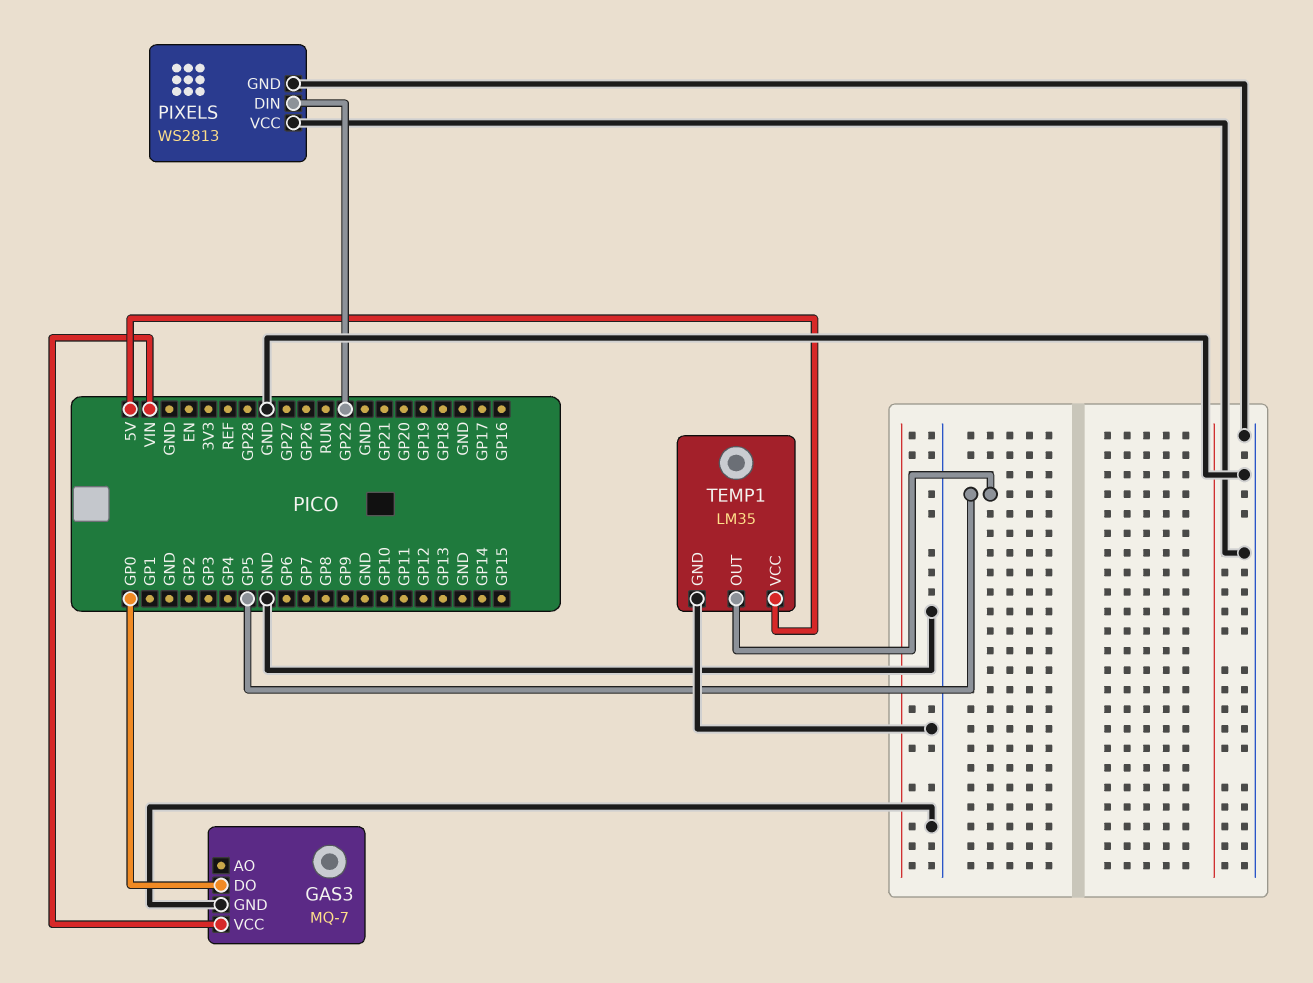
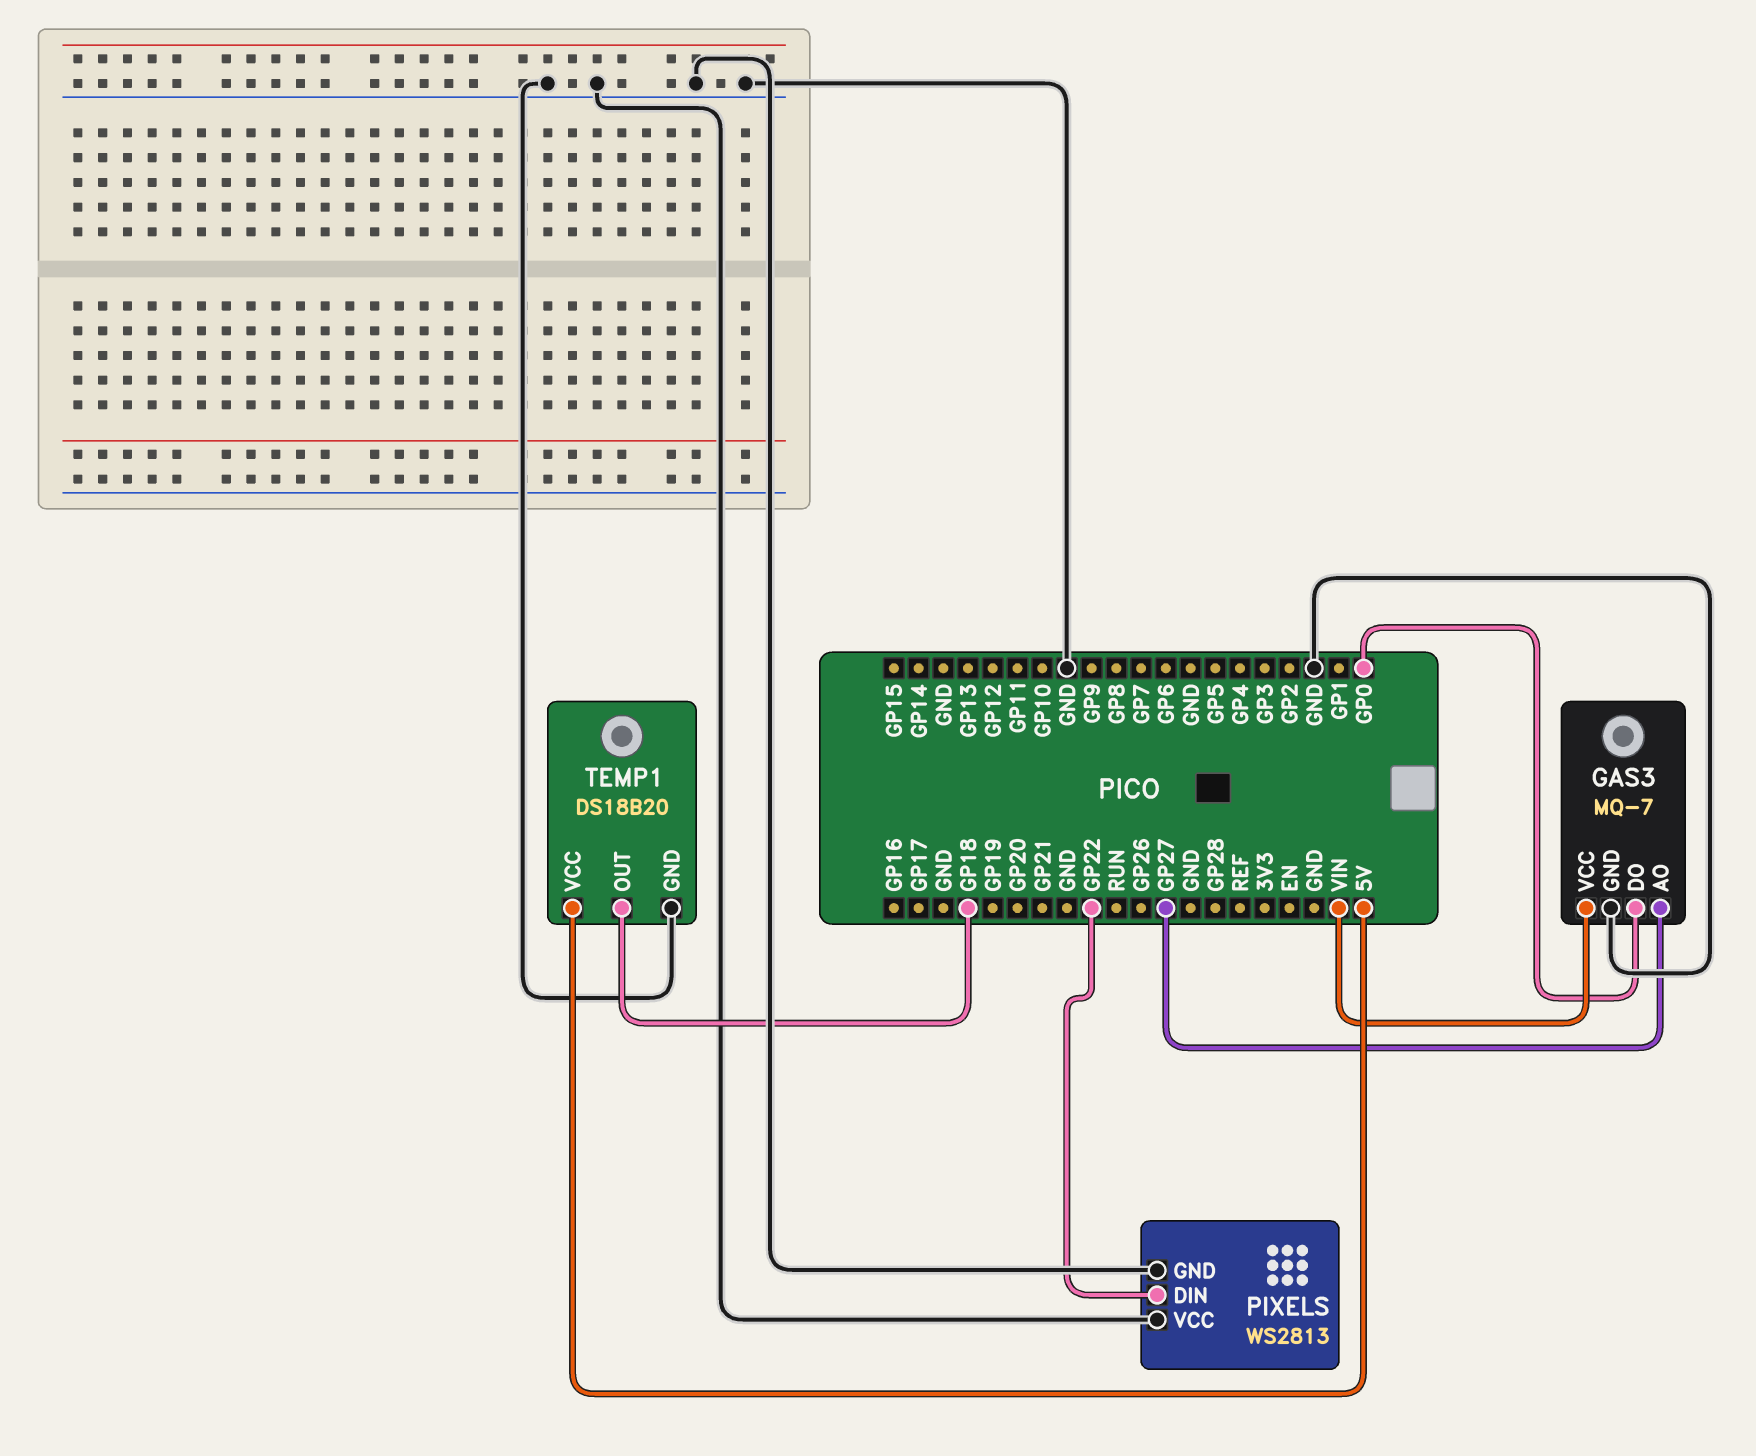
GAS3 pin AO: none -> GP27
TEMP1: LM35 -> DS18B20
TEMP1 pin OUT: GP5 -> GP18

